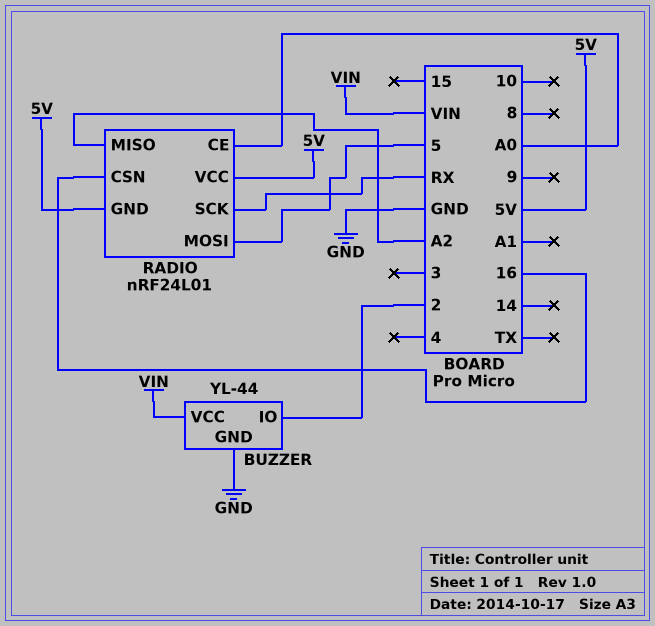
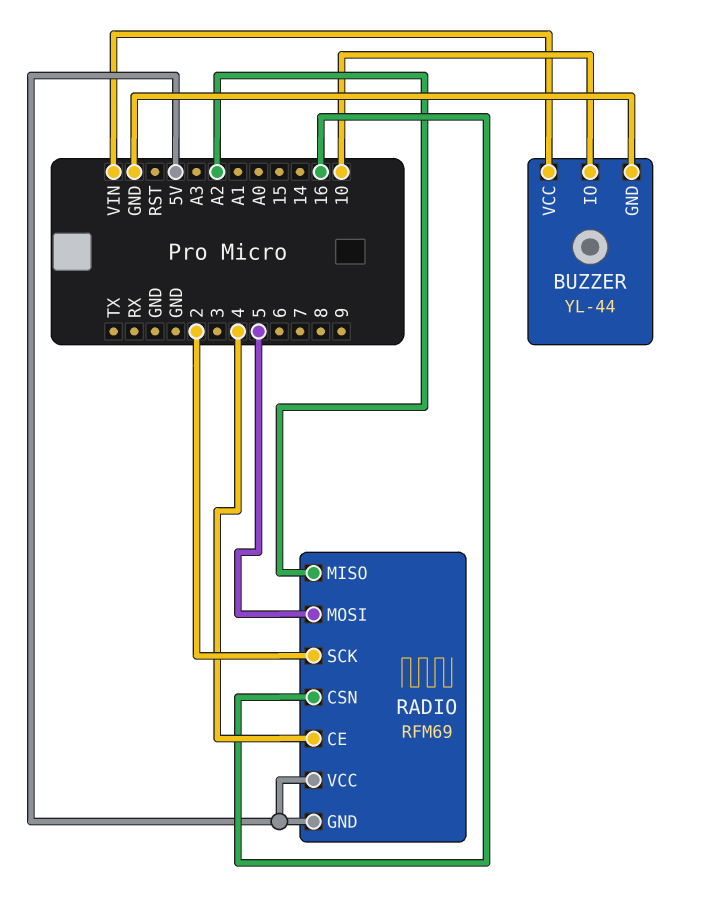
BUZZER pin IO: 2 -> 10
RADIO: nRF24L01 -> RFM69
RADIO pin CE: A0 -> 4
RADIO pin SCK: RX -> 2

